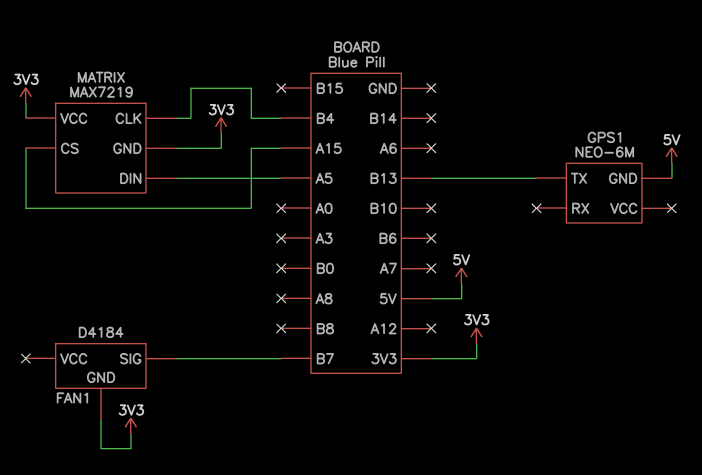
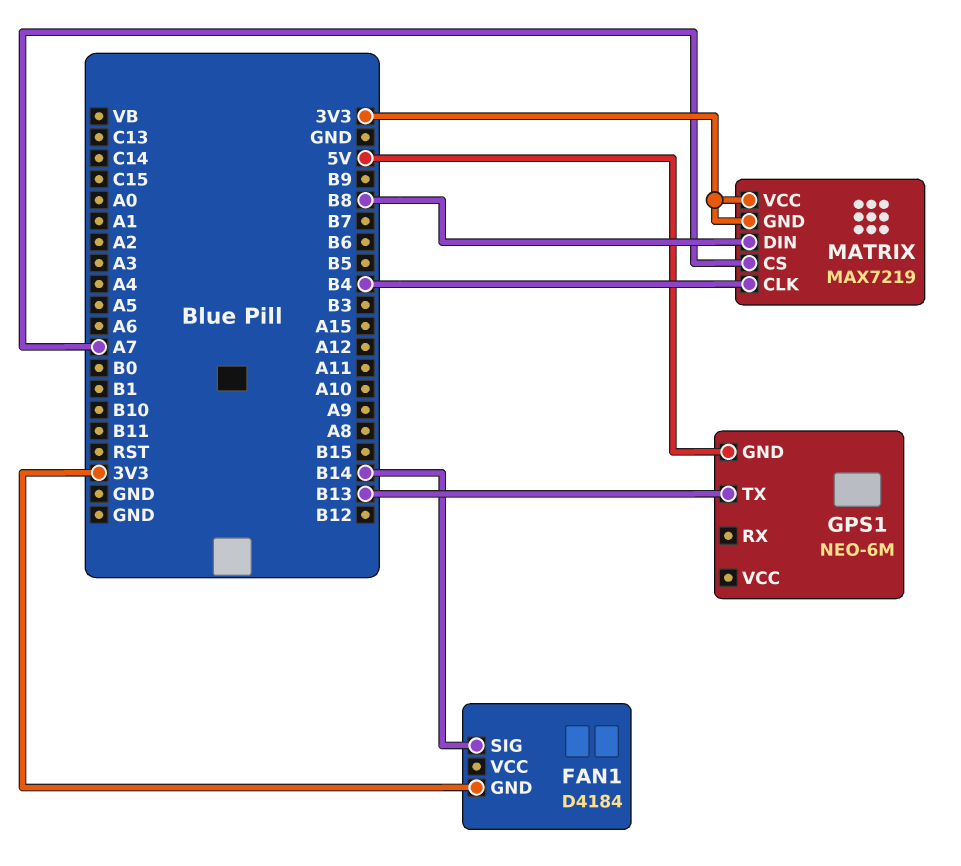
FAN1 pin SIG: B7 -> B14
MATRIX pin CS: A15 -> A7
MATRIX pin DIN: A5 -> B8

